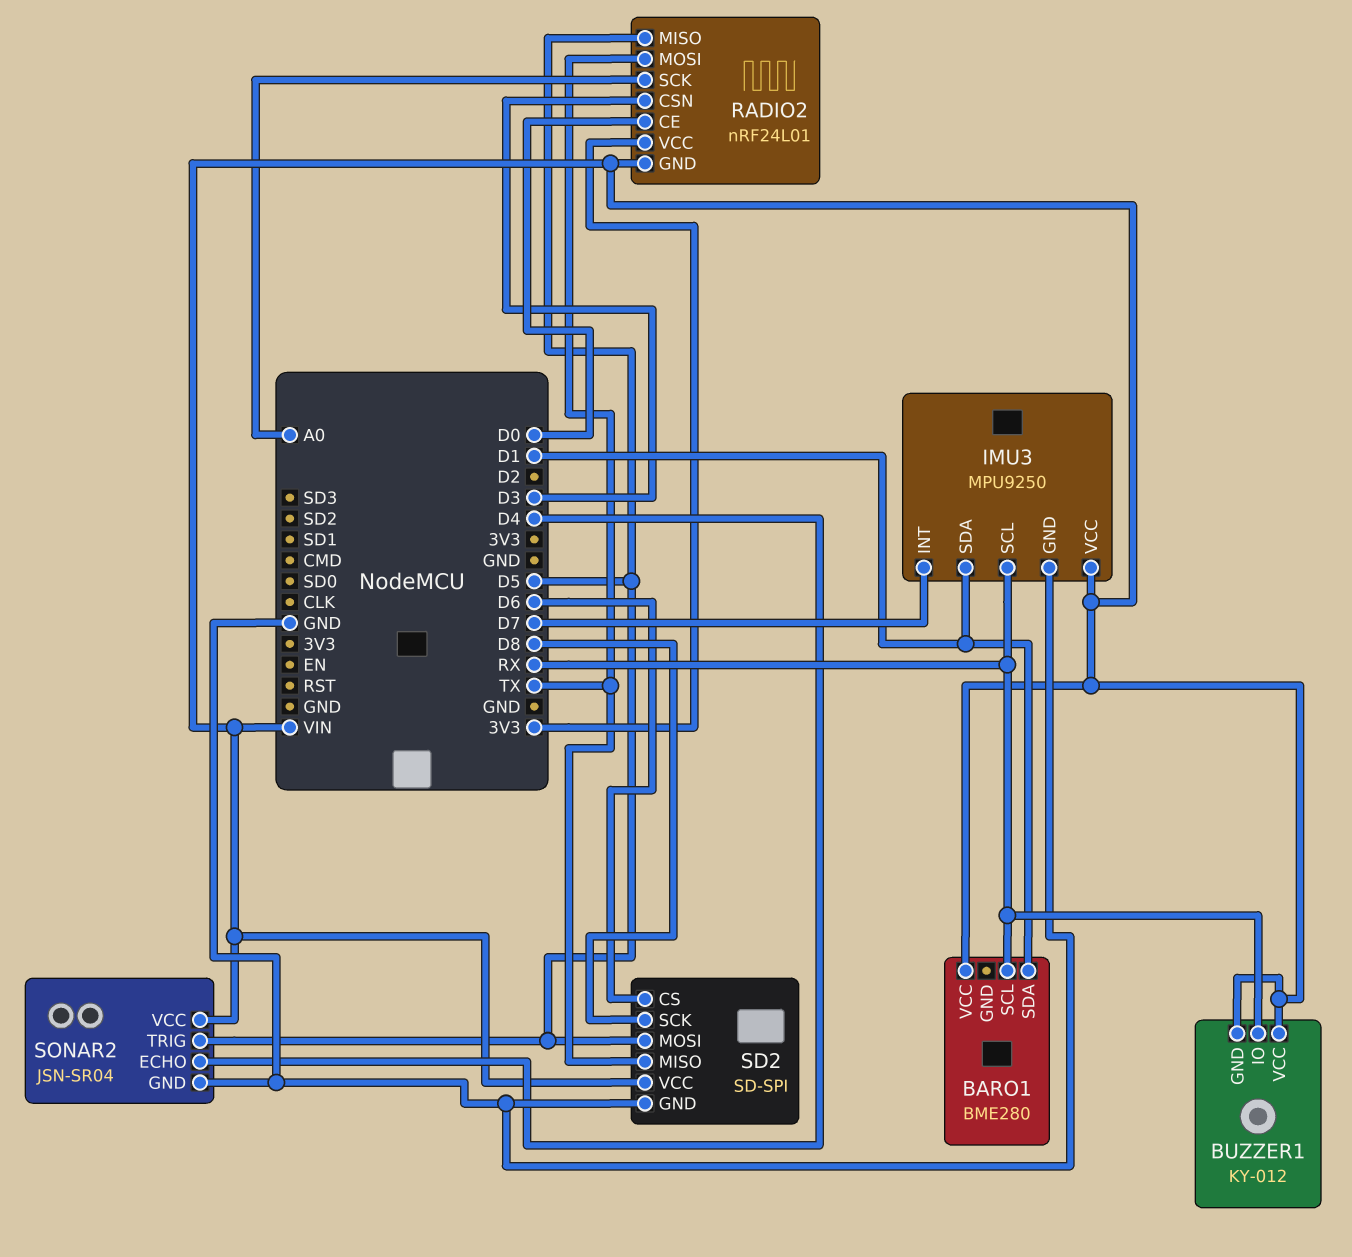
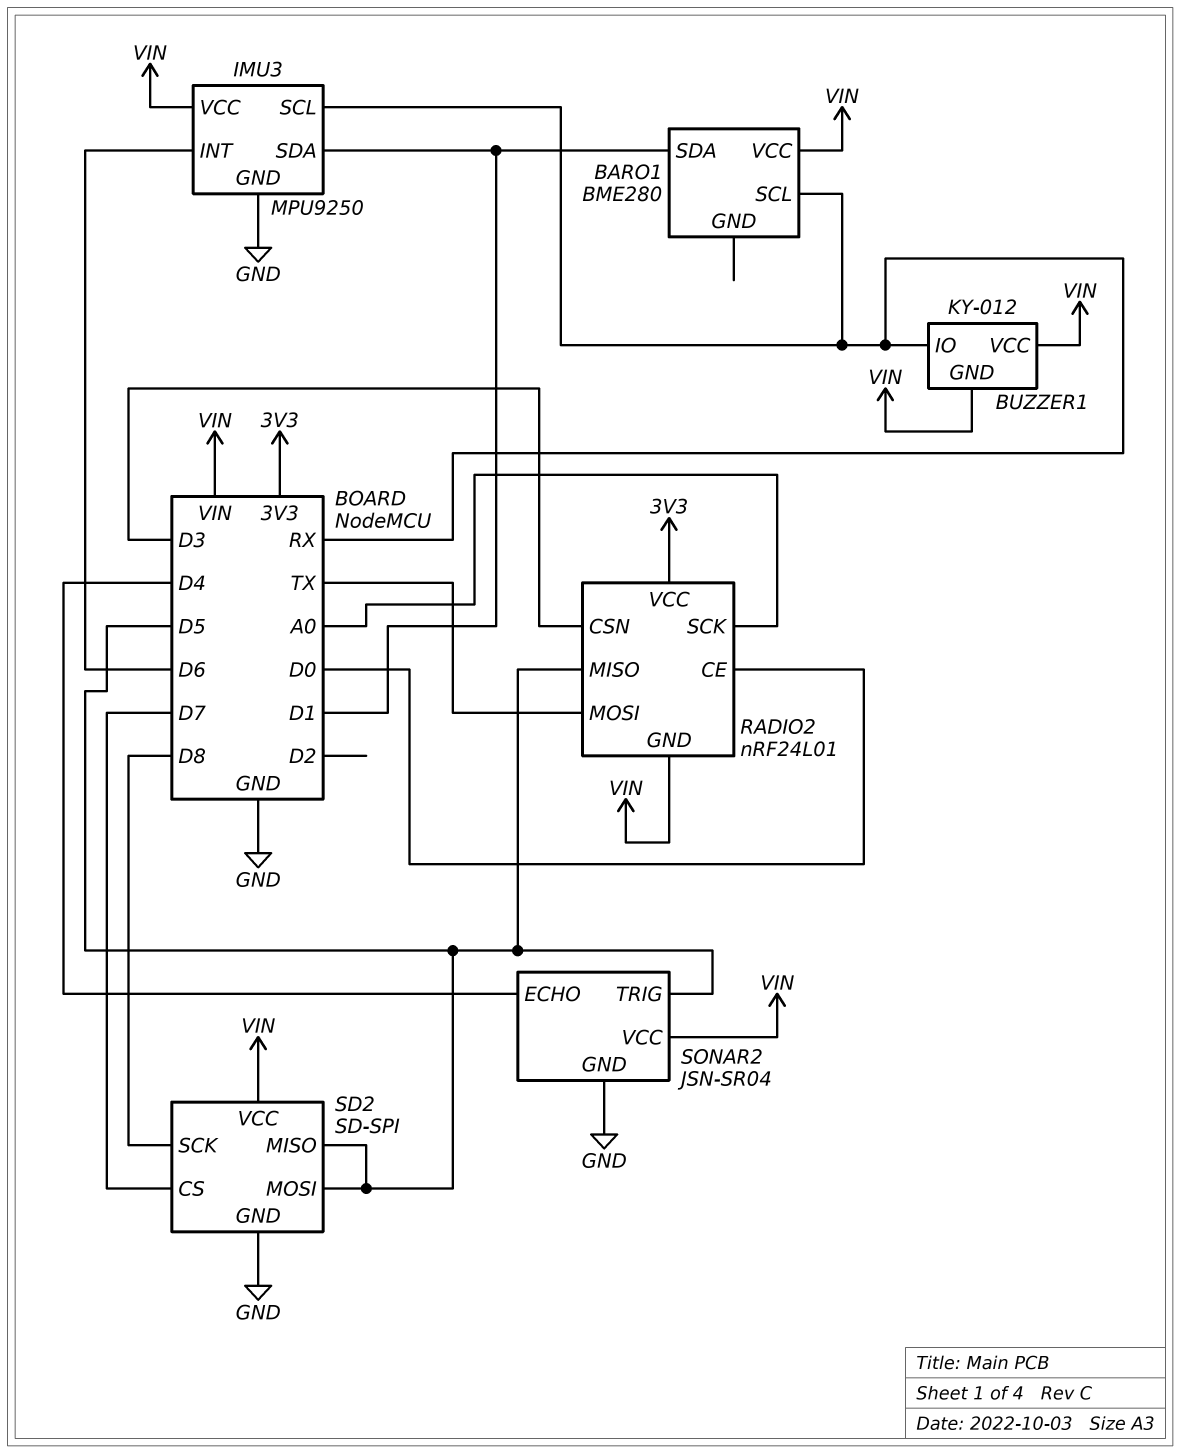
IMU3 pin INT: D7 -> D6
SD2 pin CS: D6 -> D7
SD2 pin MISO: TX -> D5

